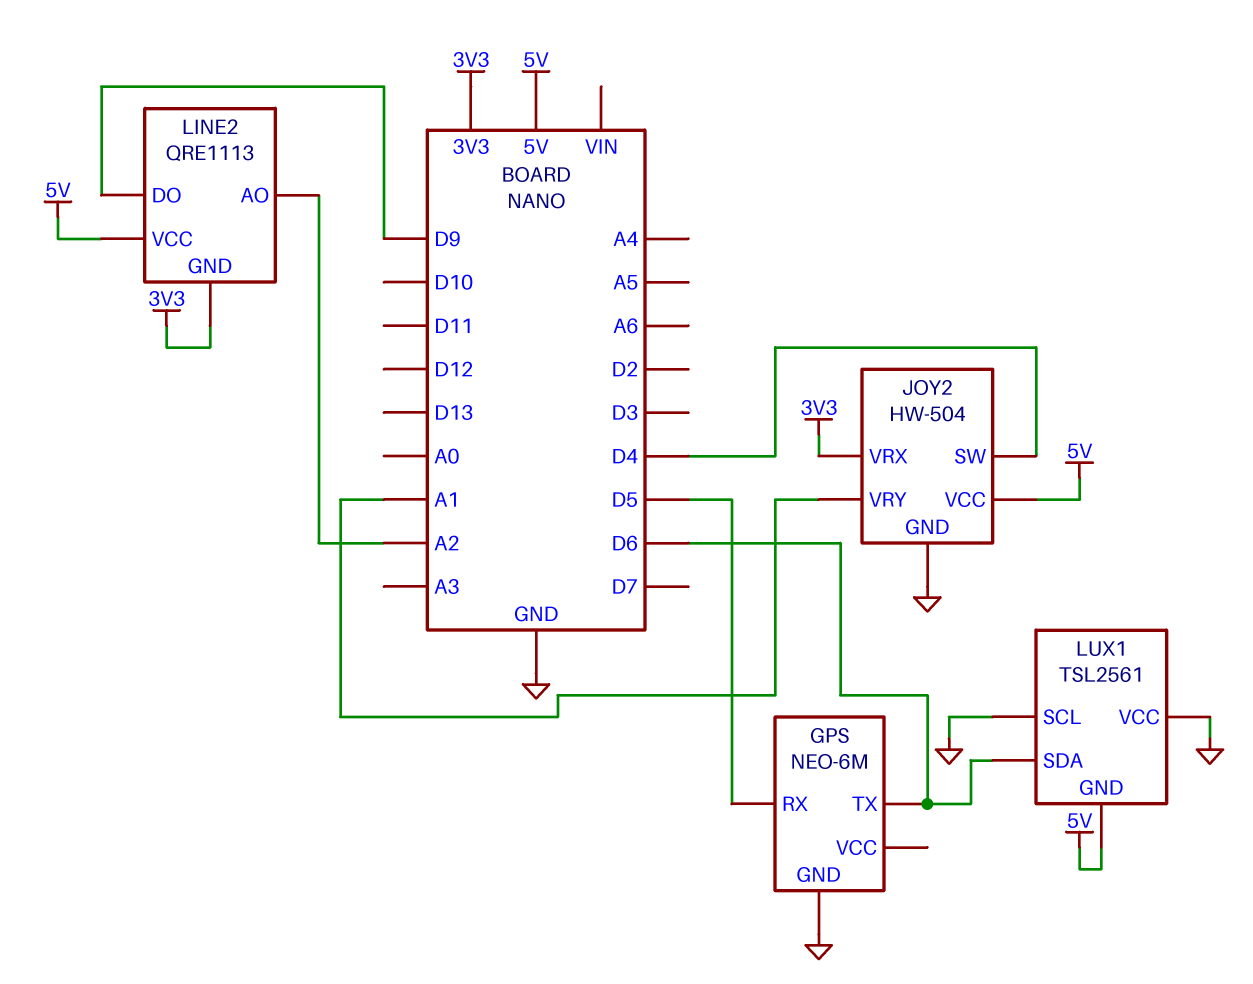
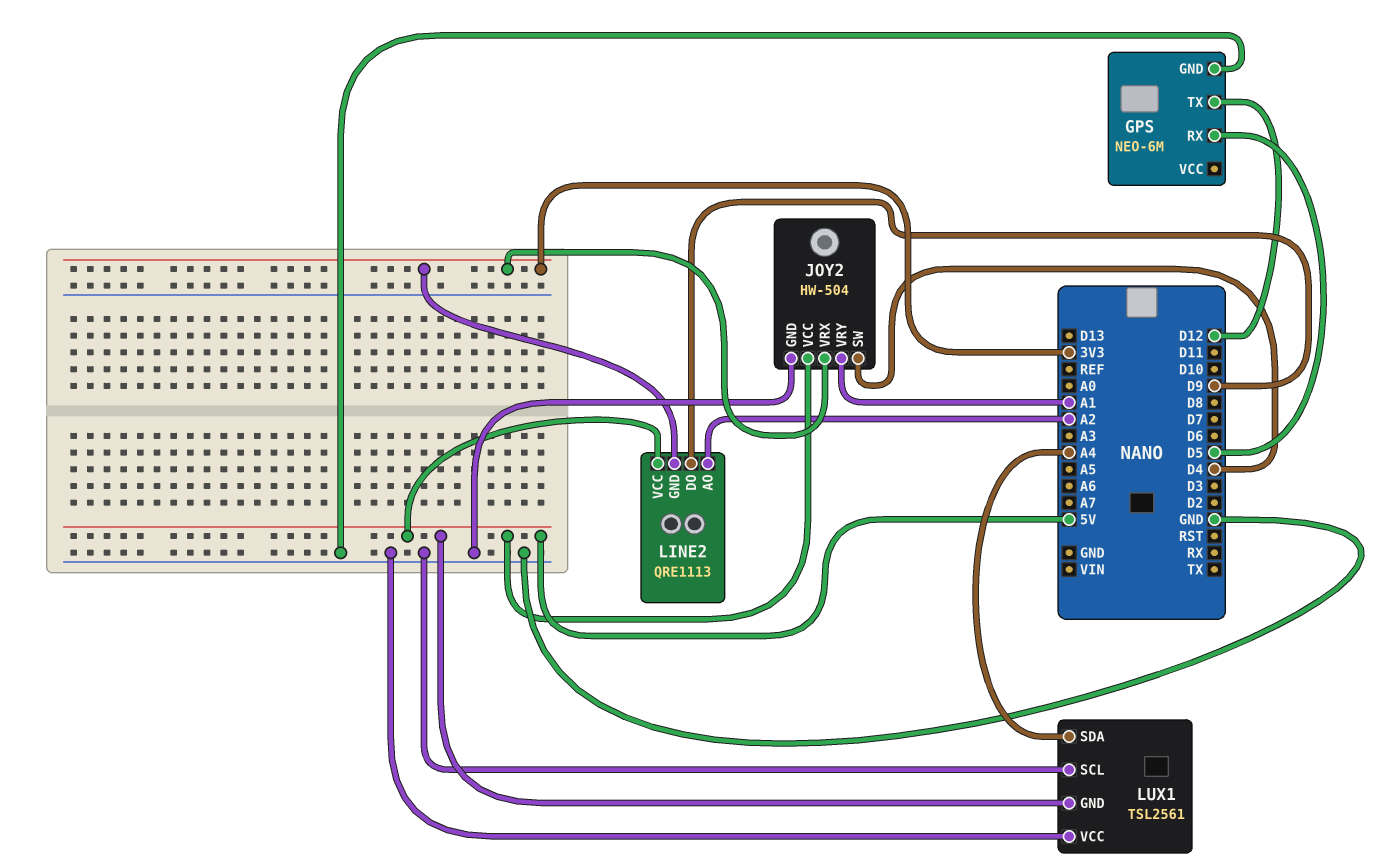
GPS pin TX: D6 -> D12
LUX1 pin SDA: D6 -> A4

